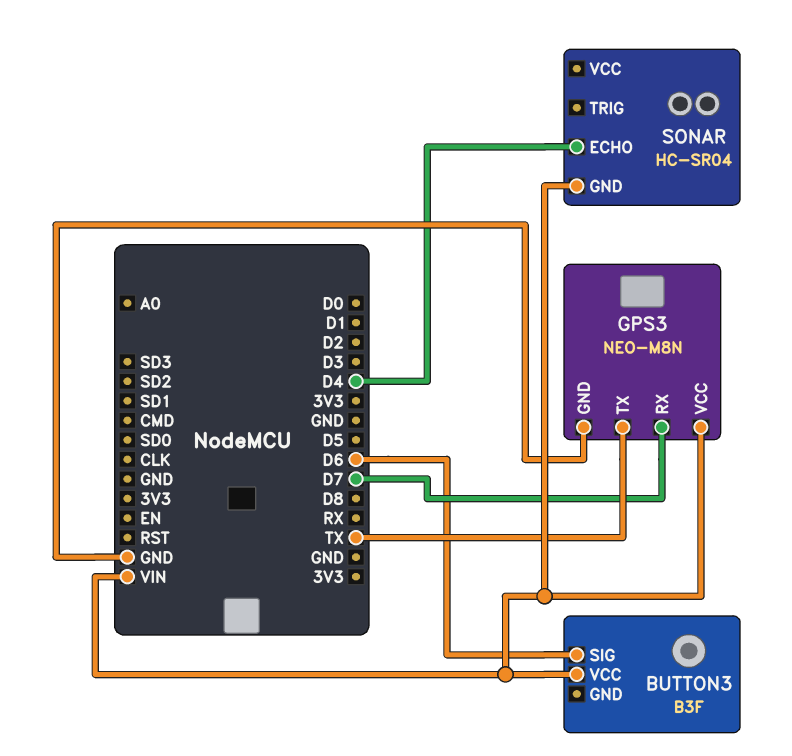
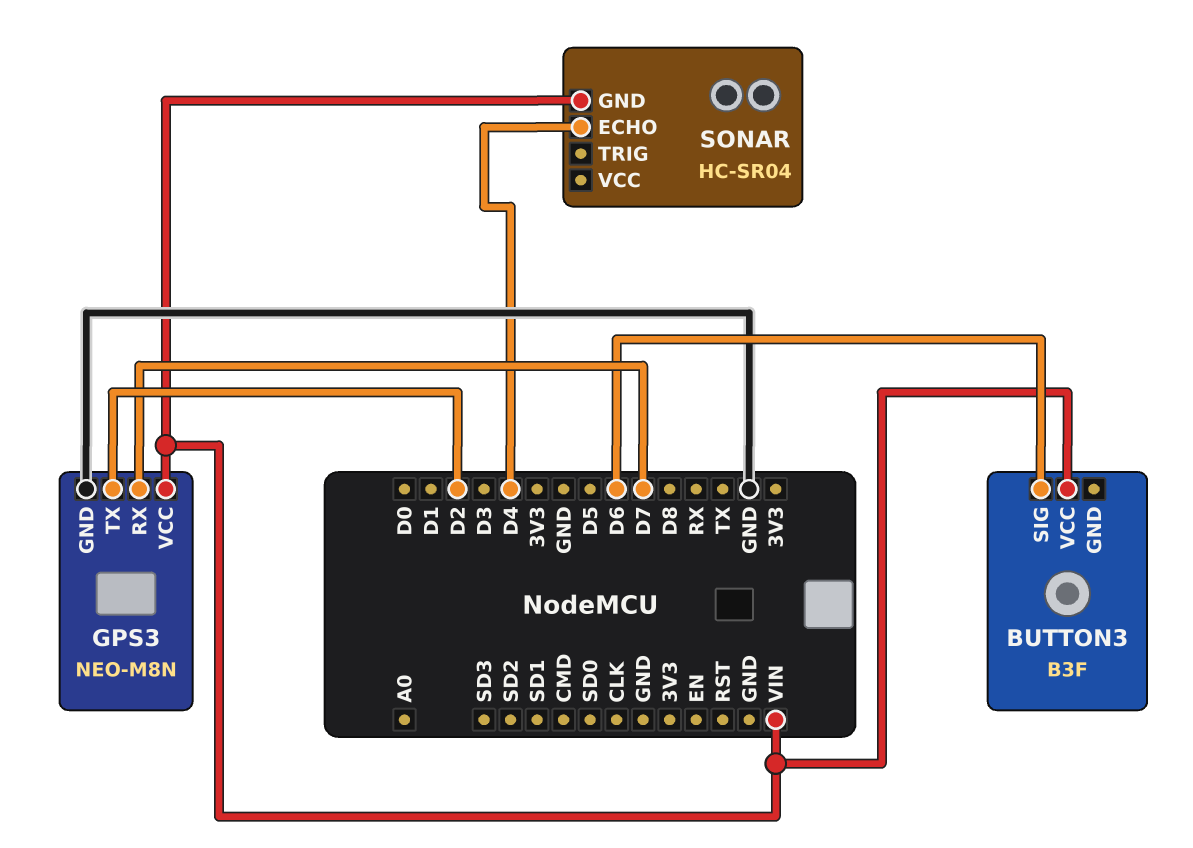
GPS3 pin TX: TX -> D2

